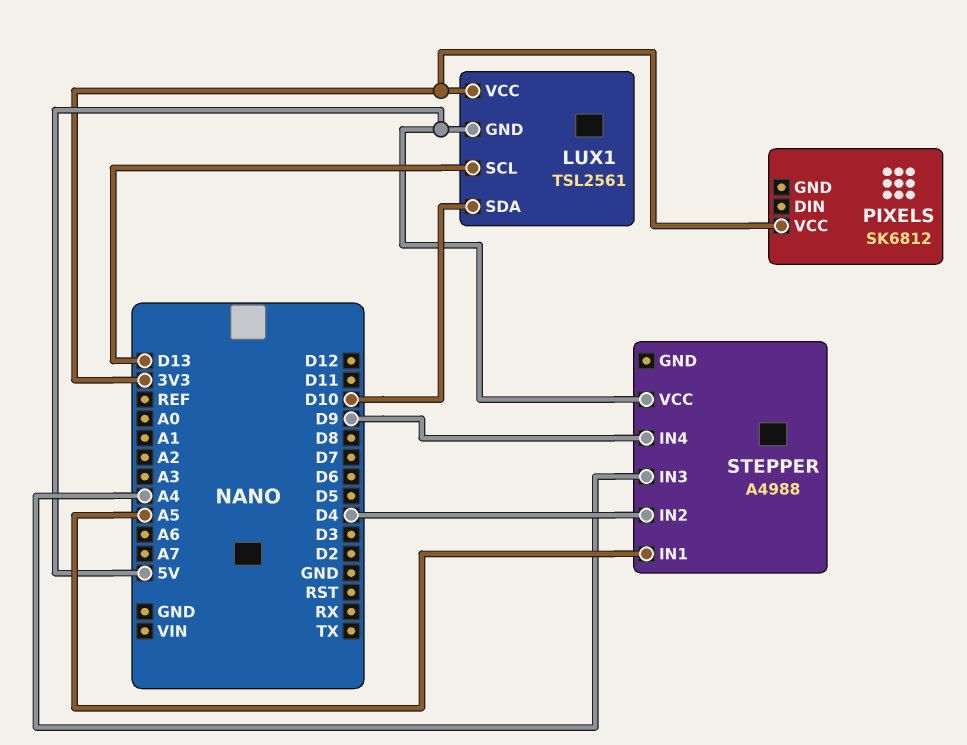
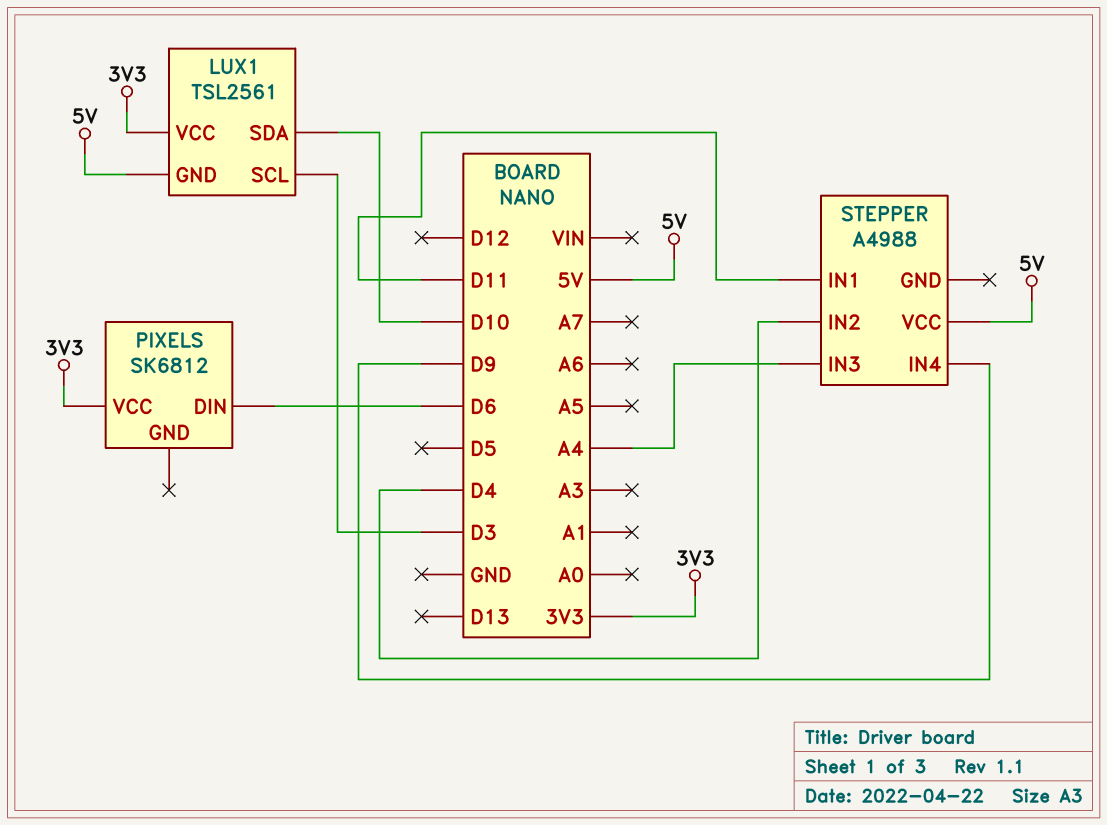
LUX1 pin SCL: D13 -> D3
PIXELS pin DIN: none -> D6
STEPPER pin IN1: A5 -> D11

